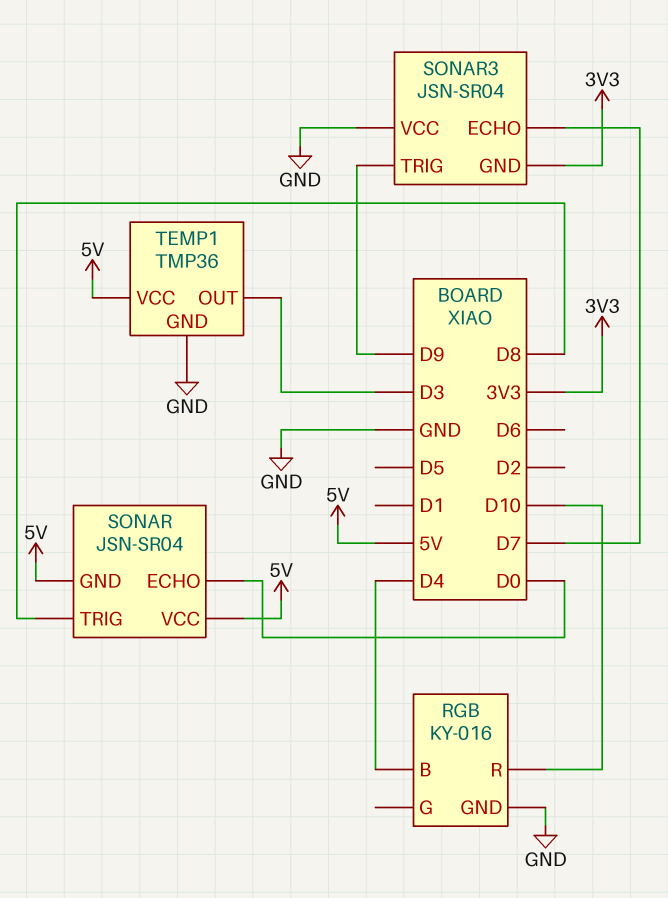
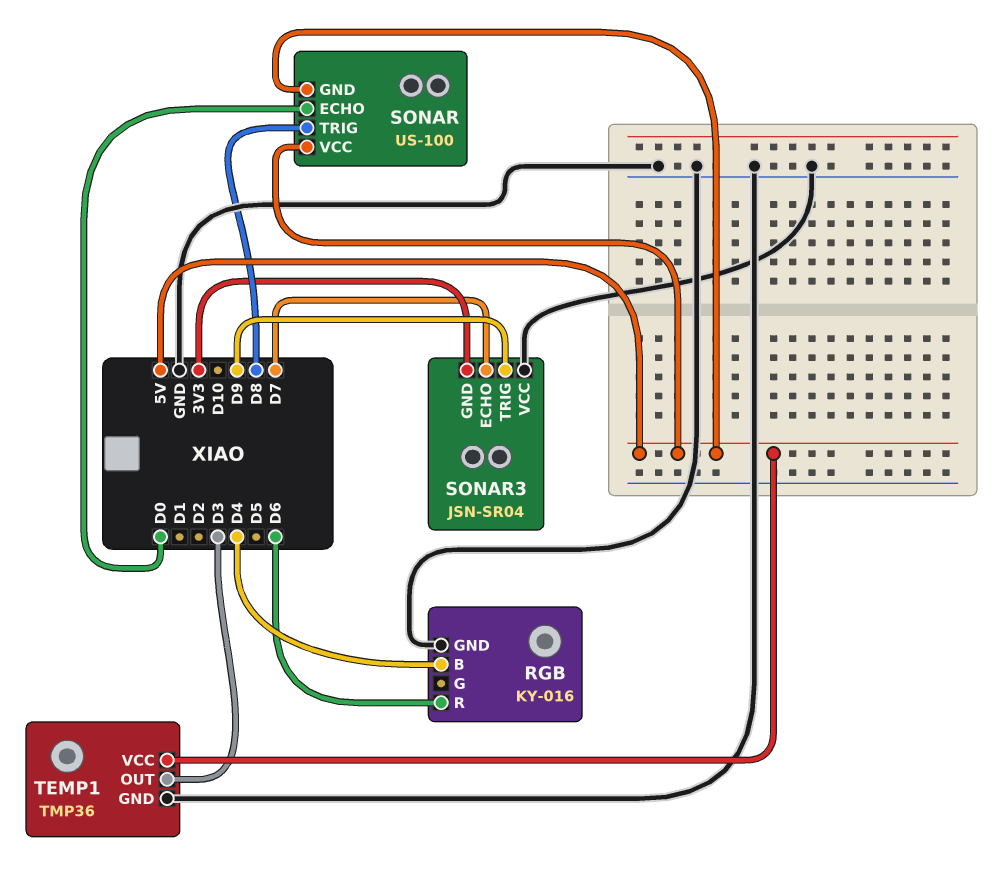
RGB pin R: D10 -> D6
SONAR: JSN-SR04 -> US-100

